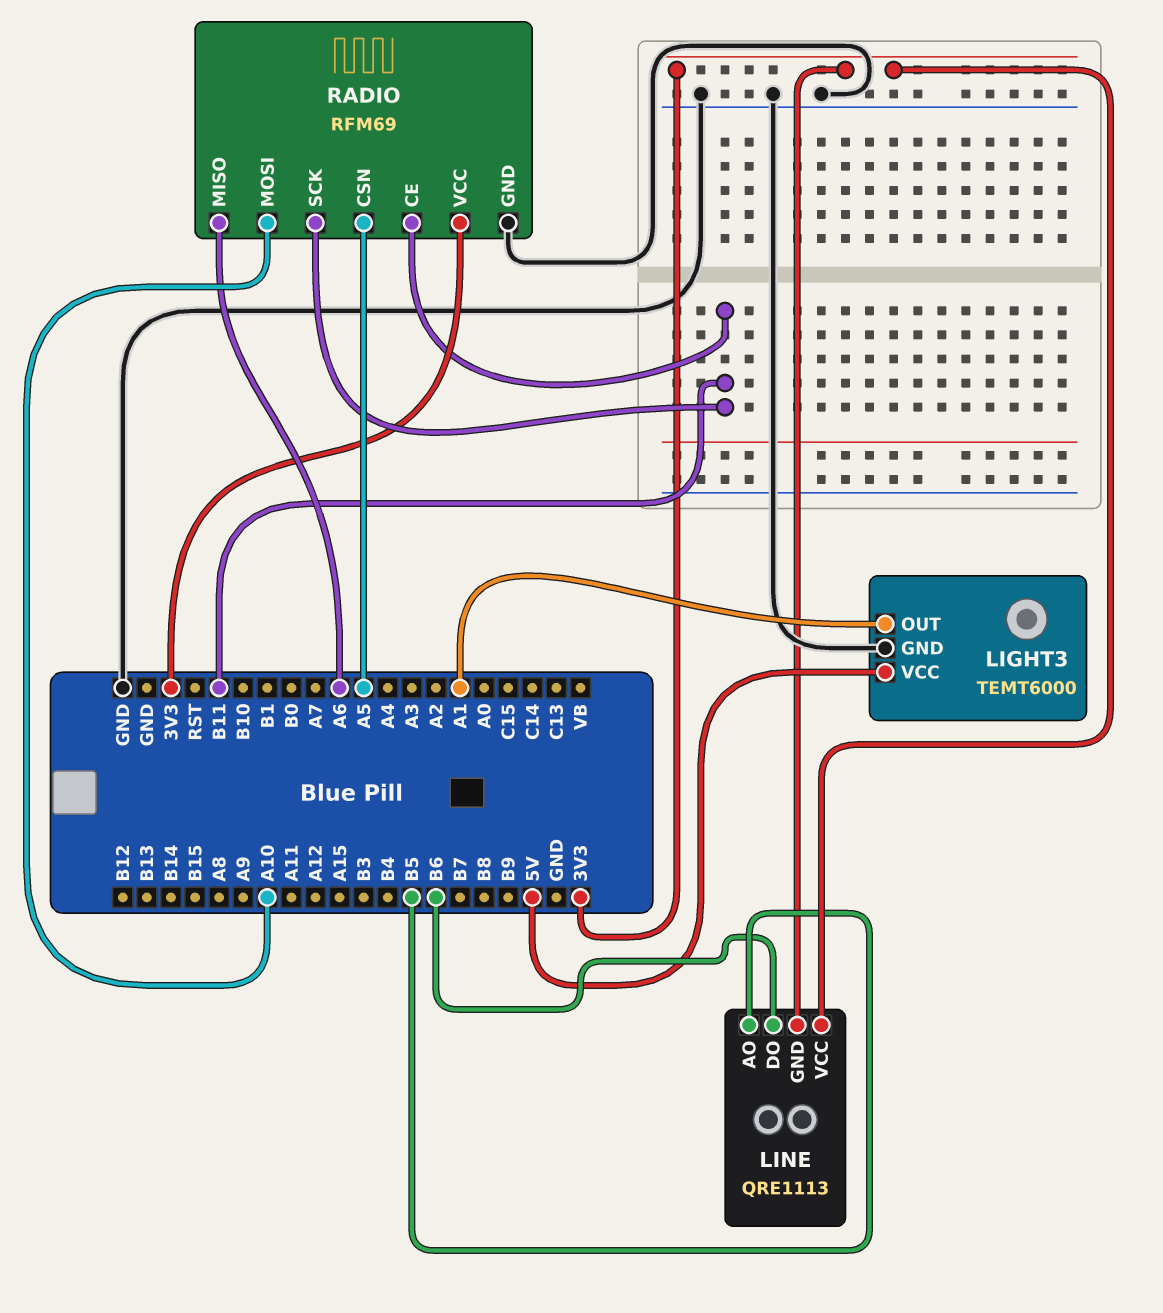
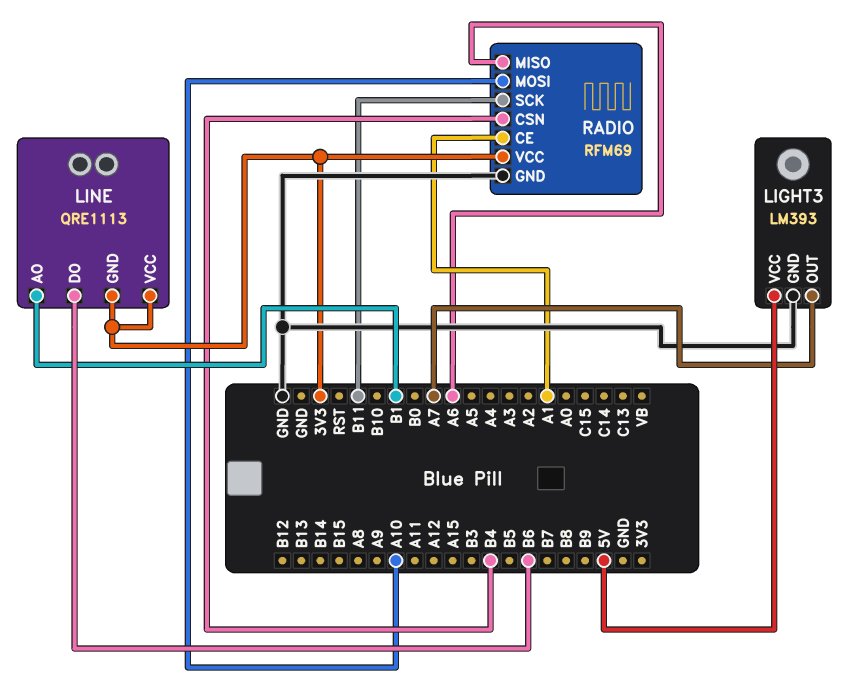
LIGHT3: TEMT6000 -> LM393
LIGHT3 pin OUT: A1 -> A7
LINE pin AO: B5 -> B1
RADIO pin CE: B11 -> A1
RADIO pin CSN: A5 -> B4

